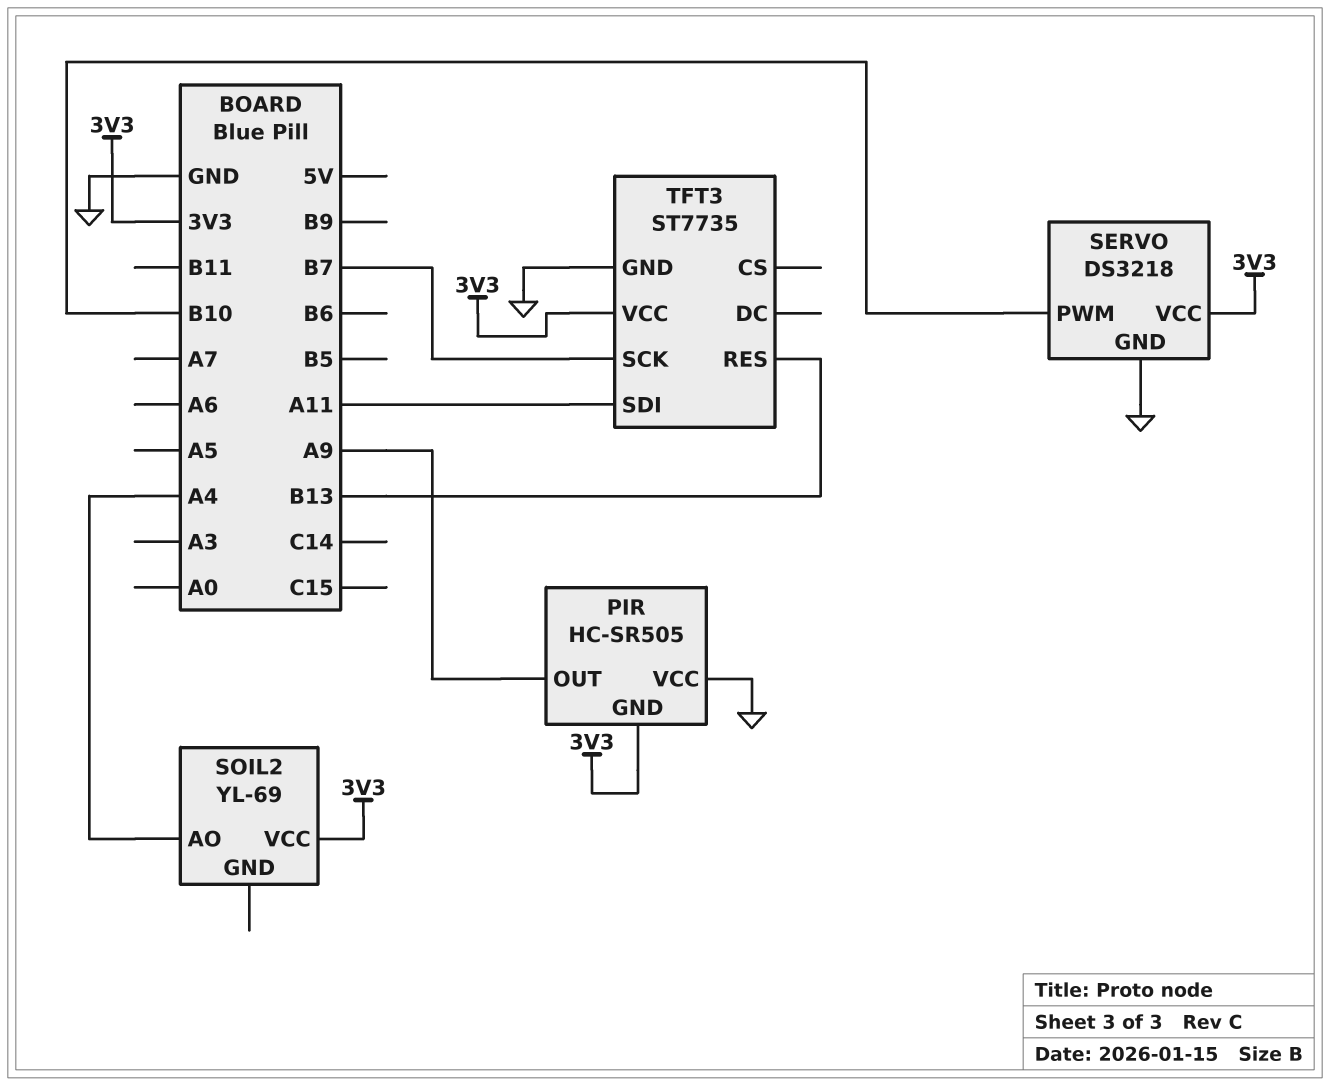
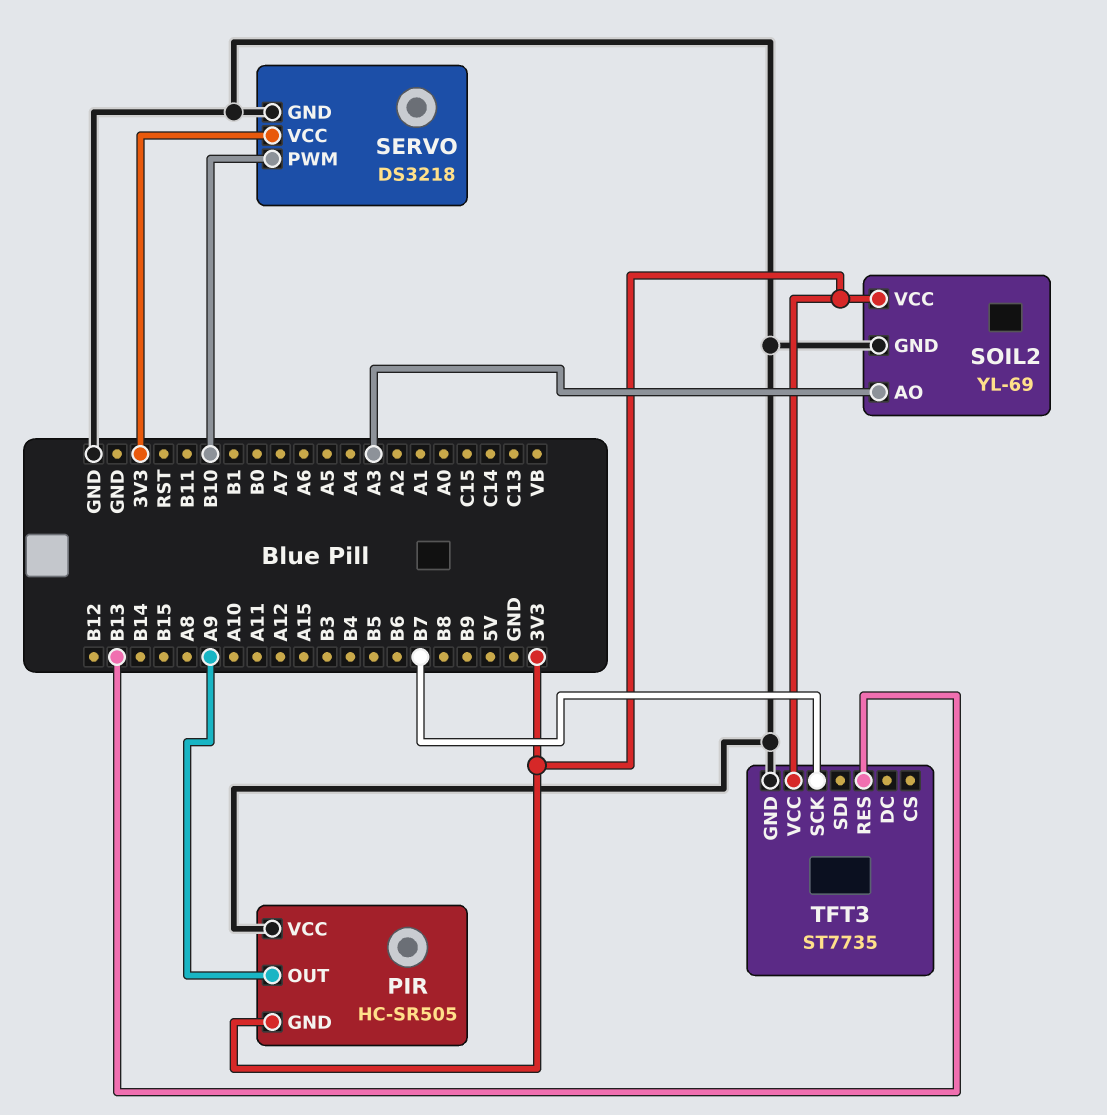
SOIL2 pin AO: A4 -> A3
SOIL2 pin GND: none -> GND
TFT3 pin SDI: A11 -> none

